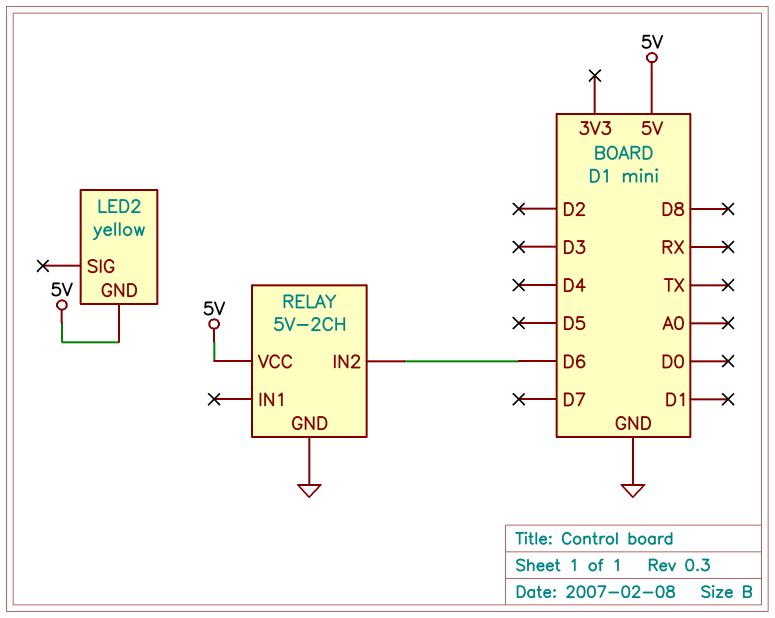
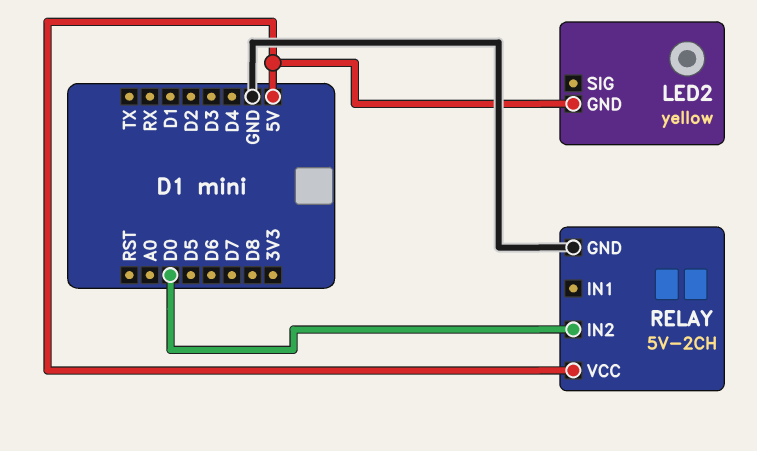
RELAY pin IN2: D6 -> D0

